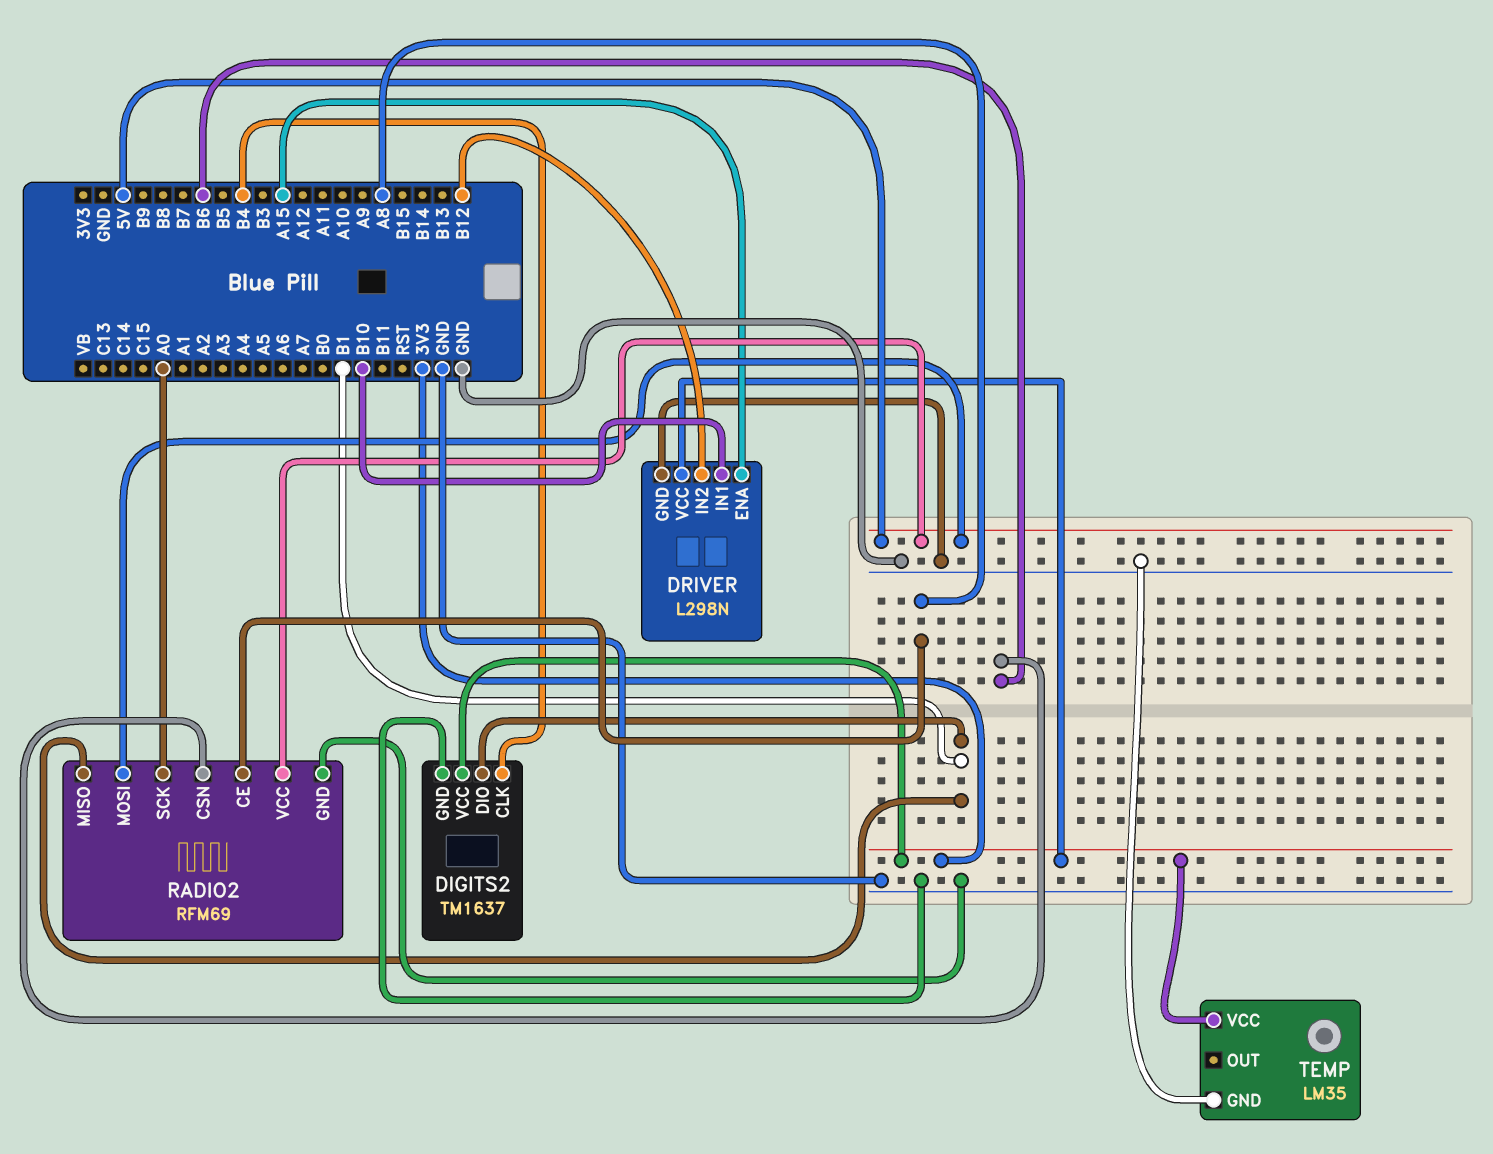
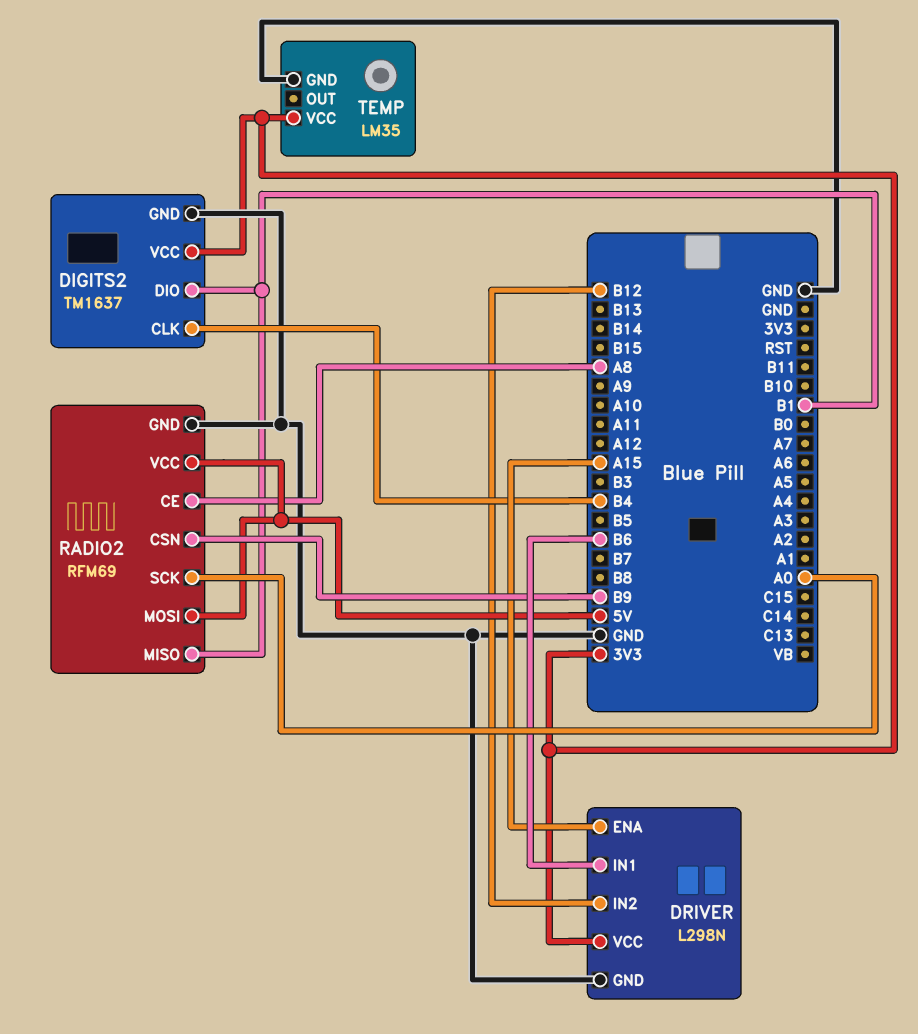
DRIVER pin IN1: B10 -> B6
RADIO2 pin CSN: B6 -> B9

